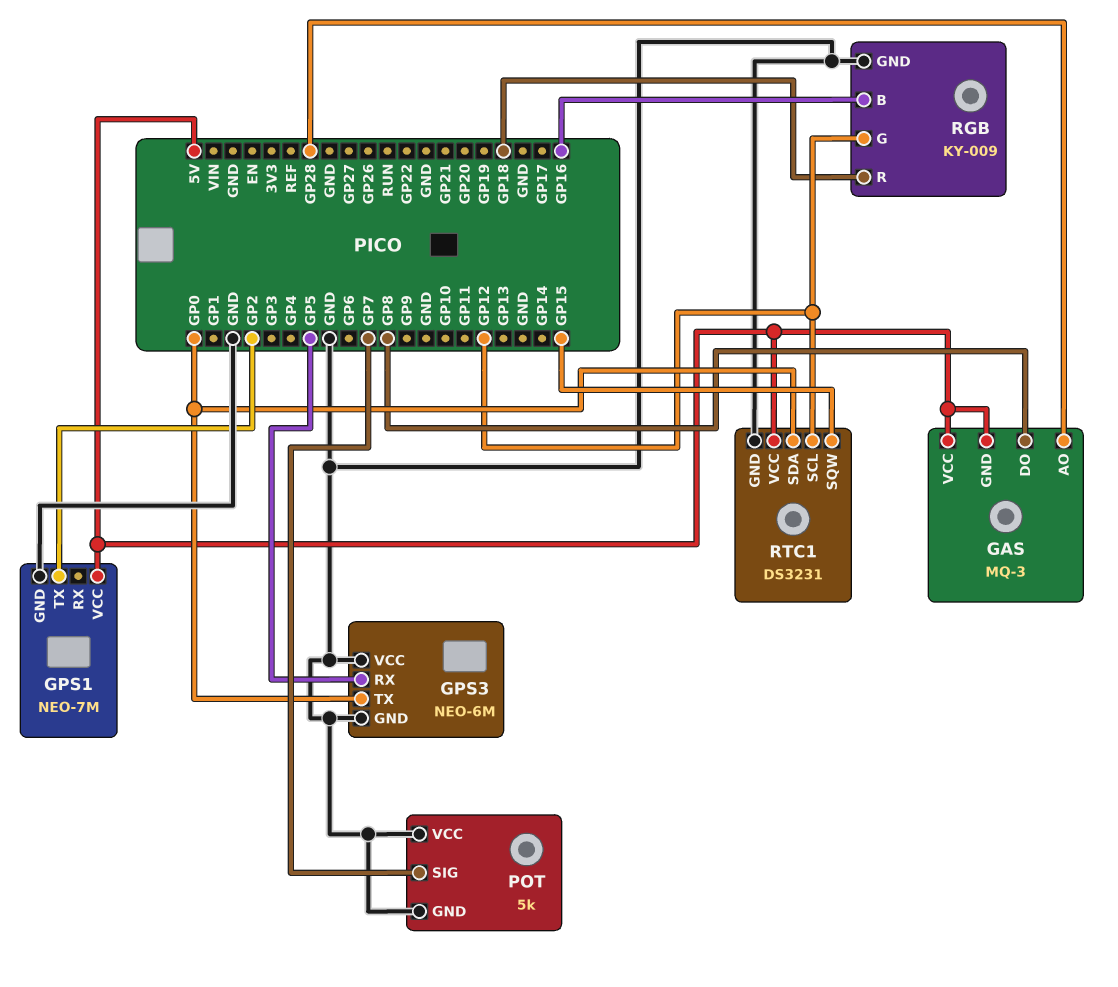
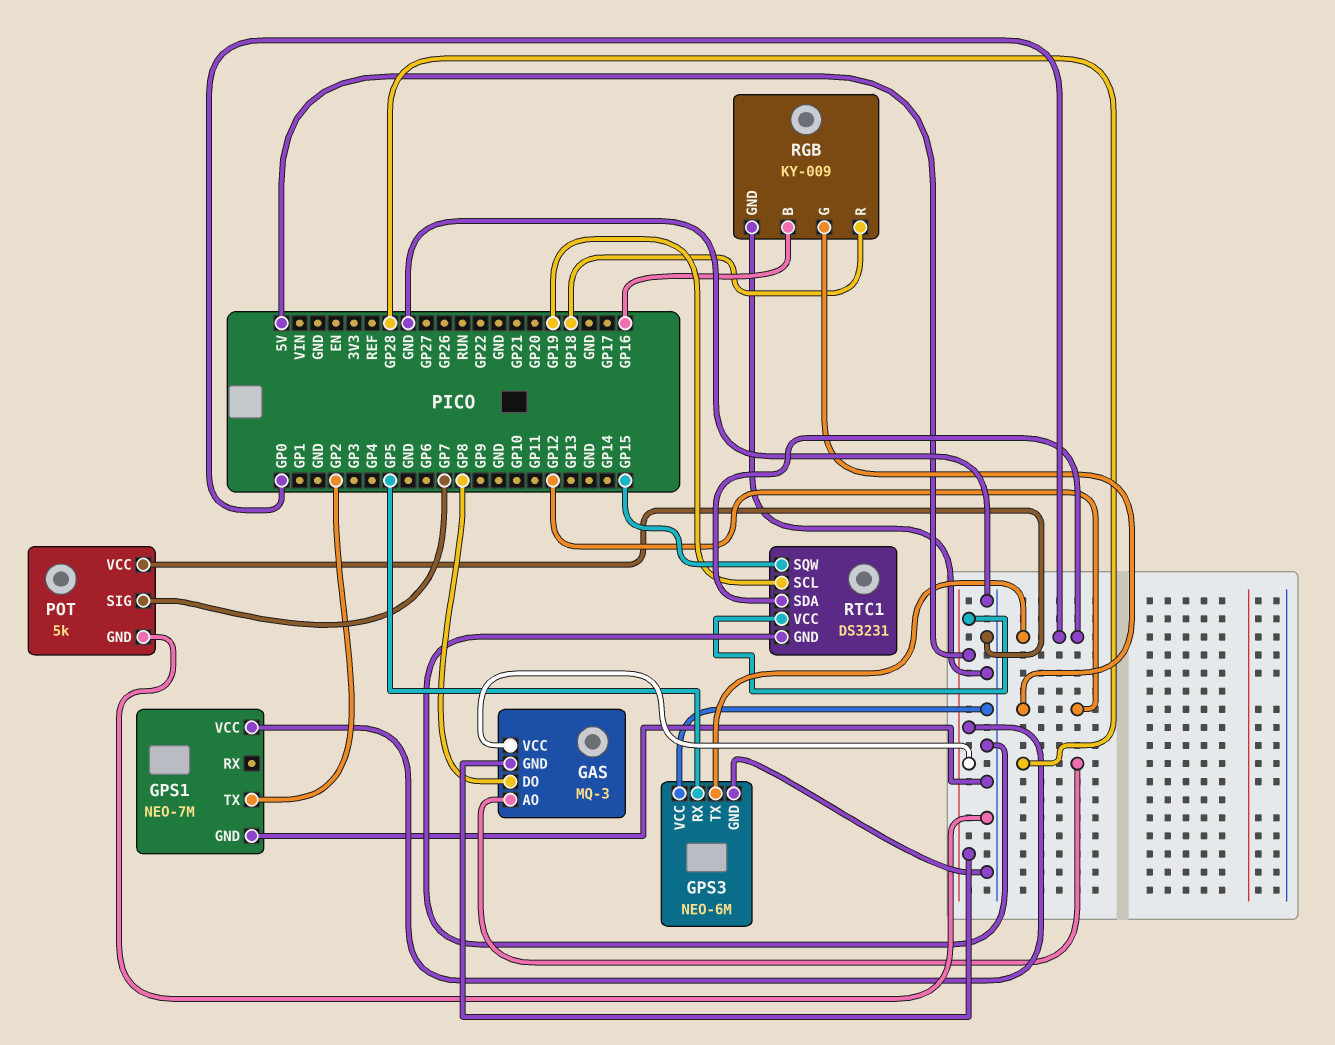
RTC1 pin SCL: GP12 -> GP19

